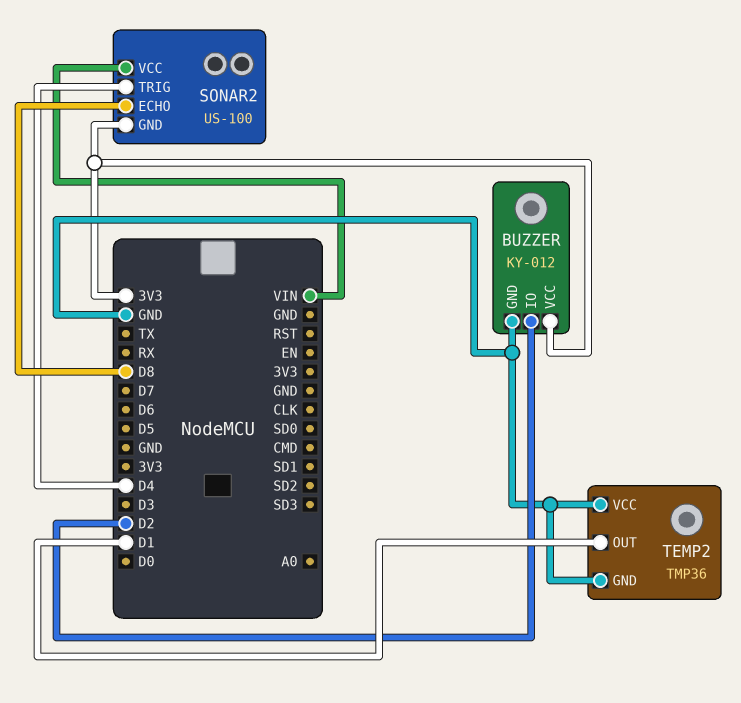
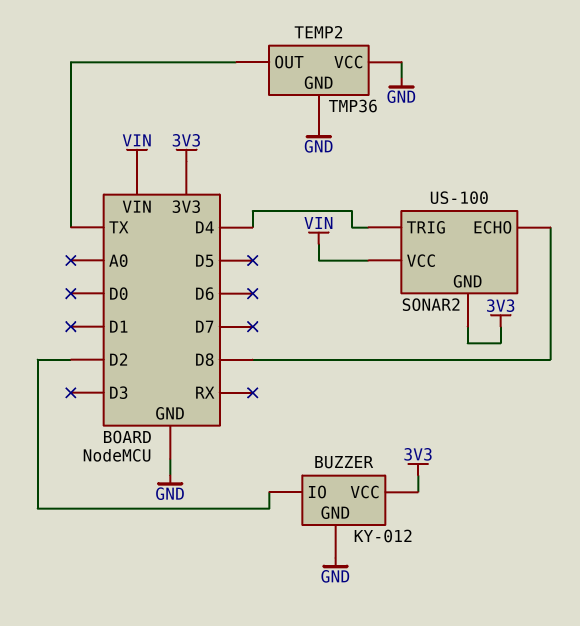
TEMP2 pin OUT: D1 -> TX

